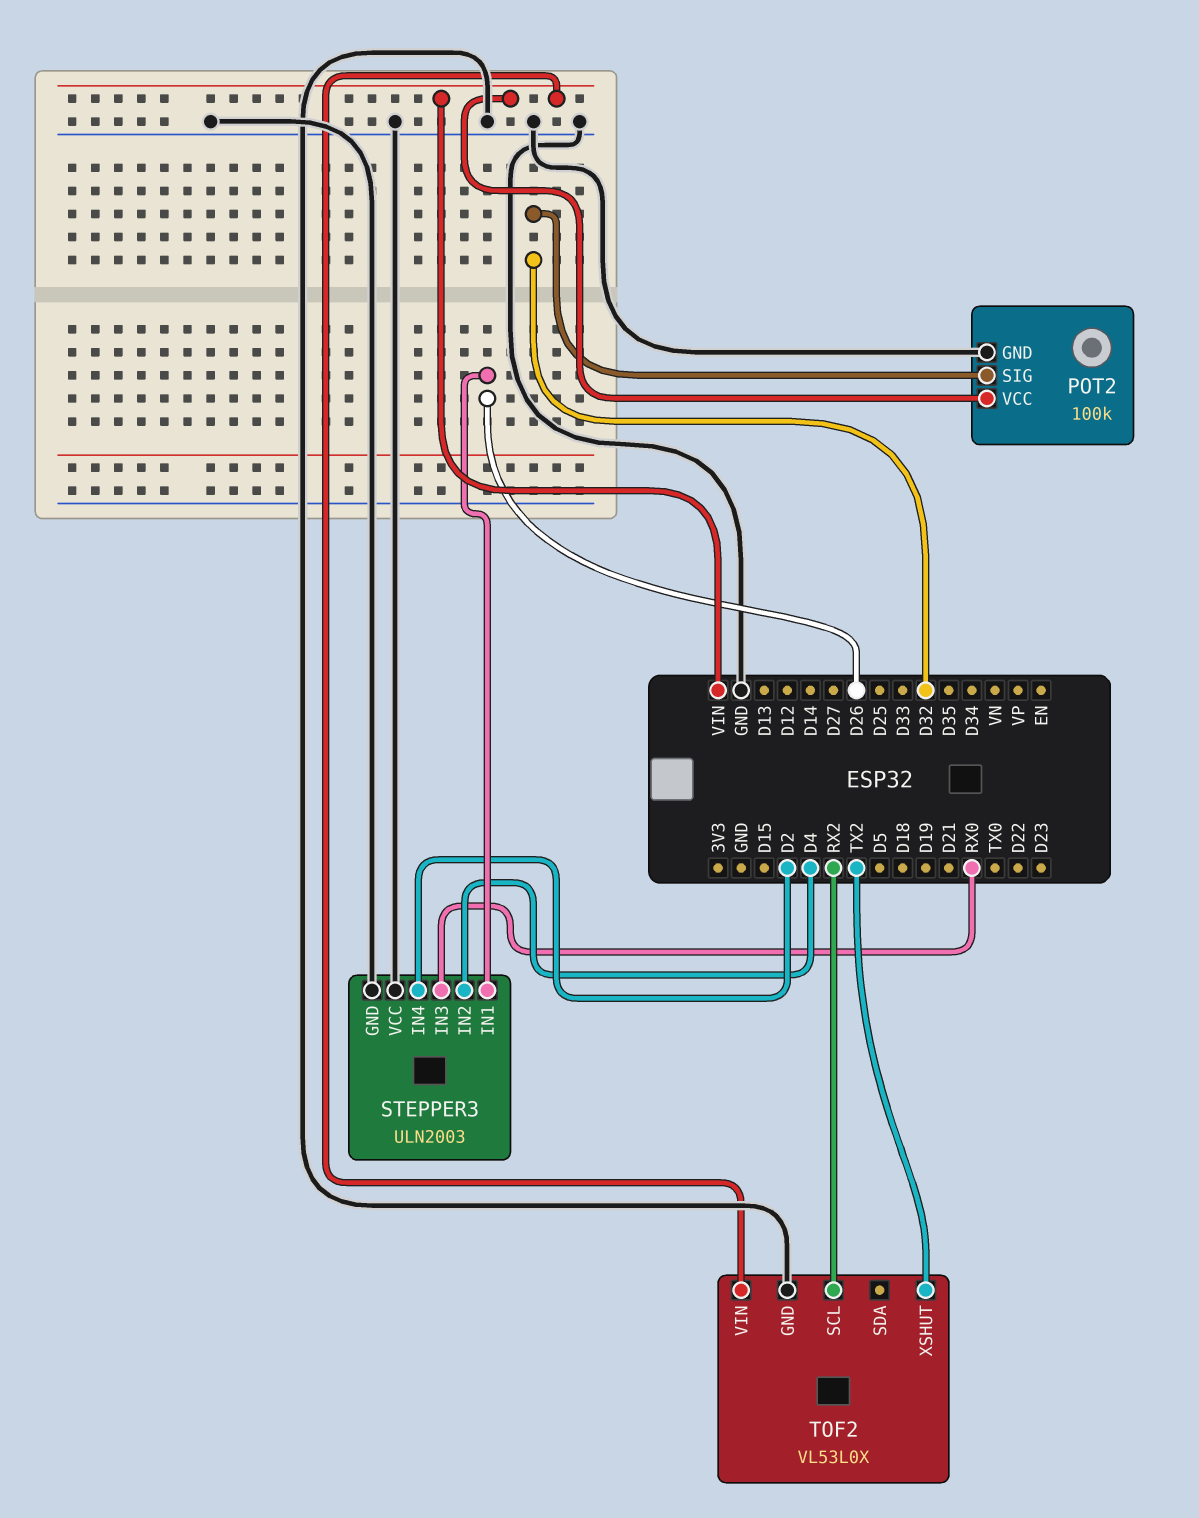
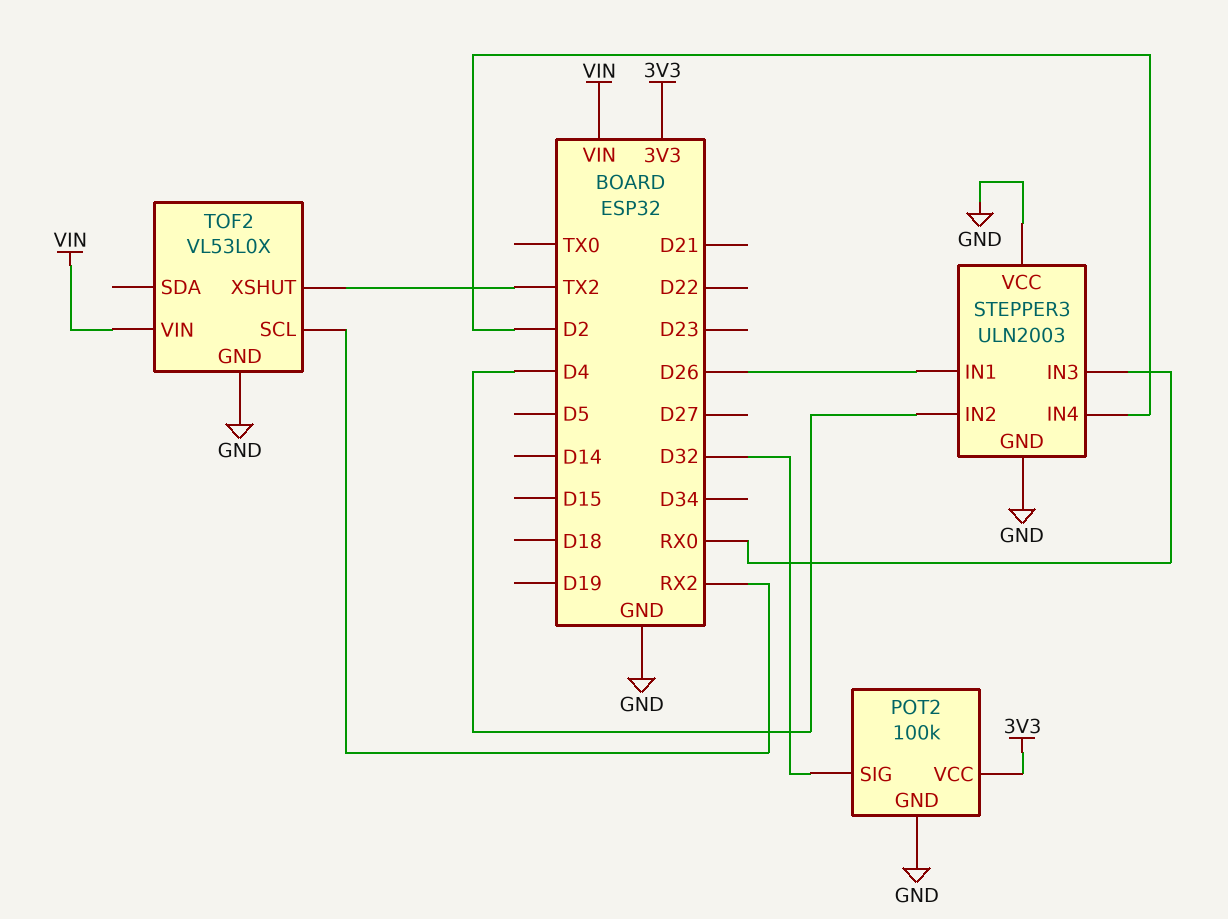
POT2 pin VCC: VIN -> 3V3

